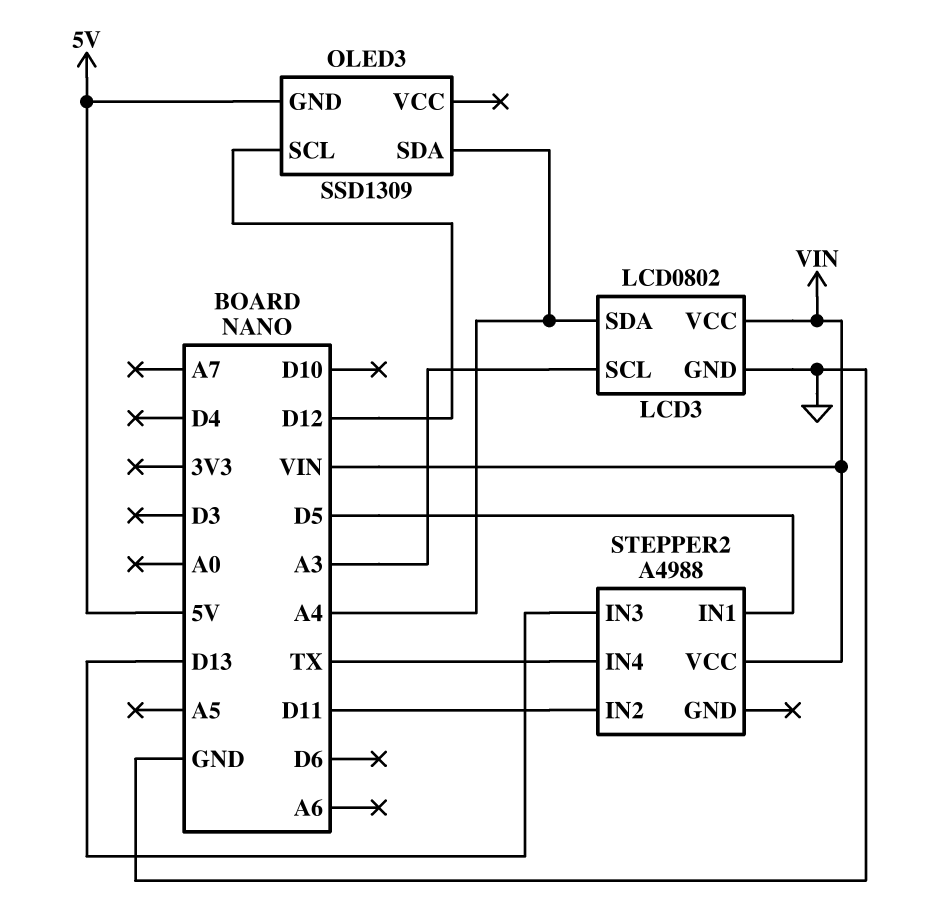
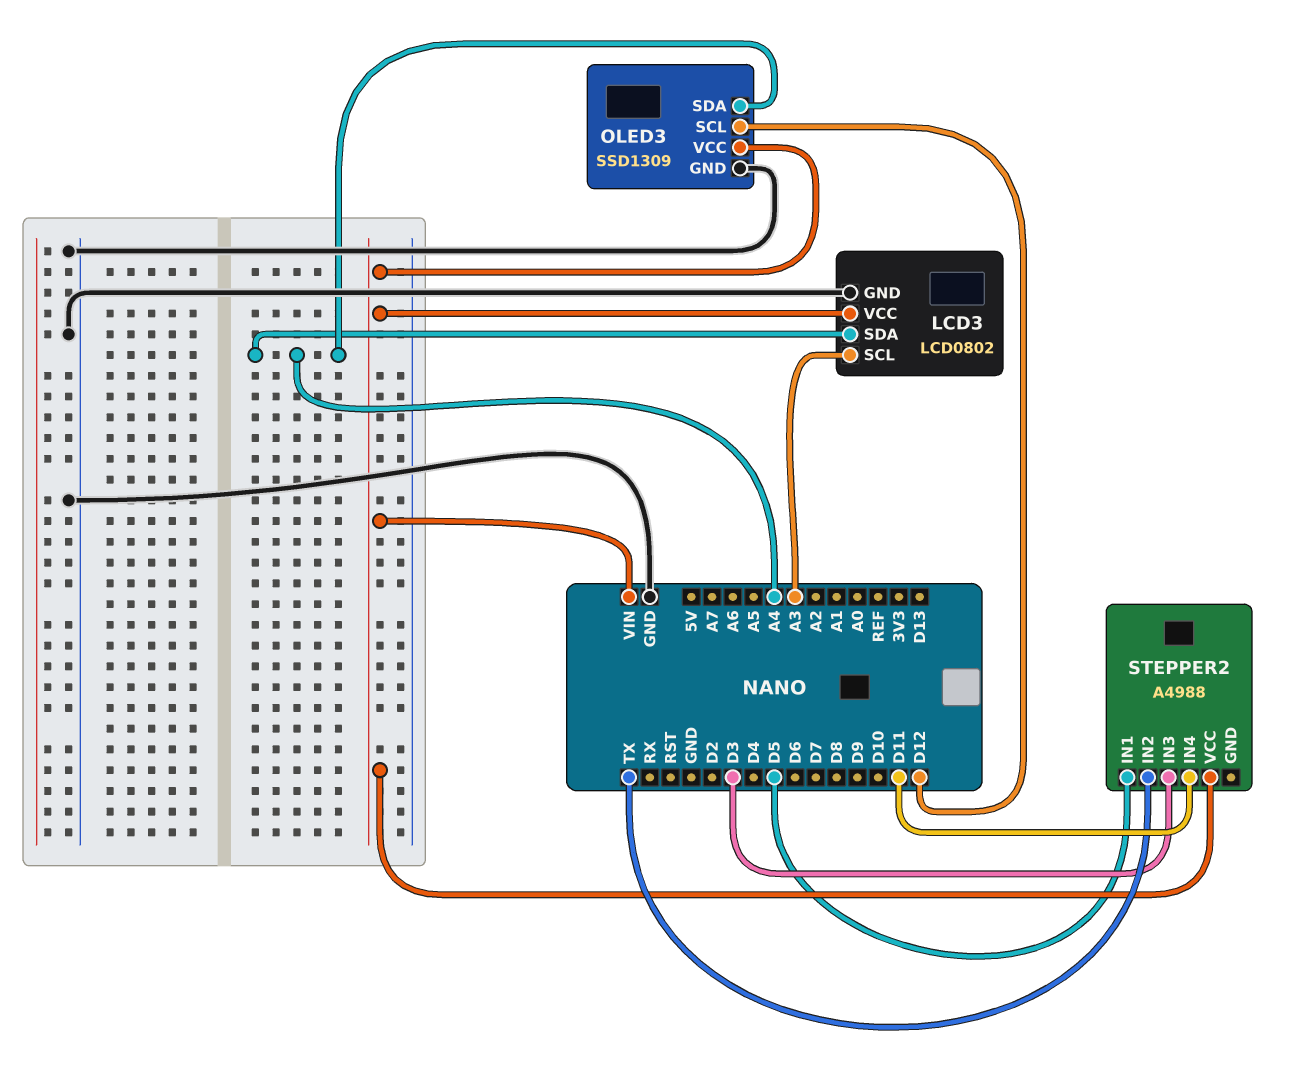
OLED3 pin GND: 5V -> GND
OLED3 pin VCC: none -> VIN
STEPPER2 pin IN2: D11 -> TX
STEPPER2 pin IN3: D13 -> D3
STEPPER2 pin IN4: TX -> D11

